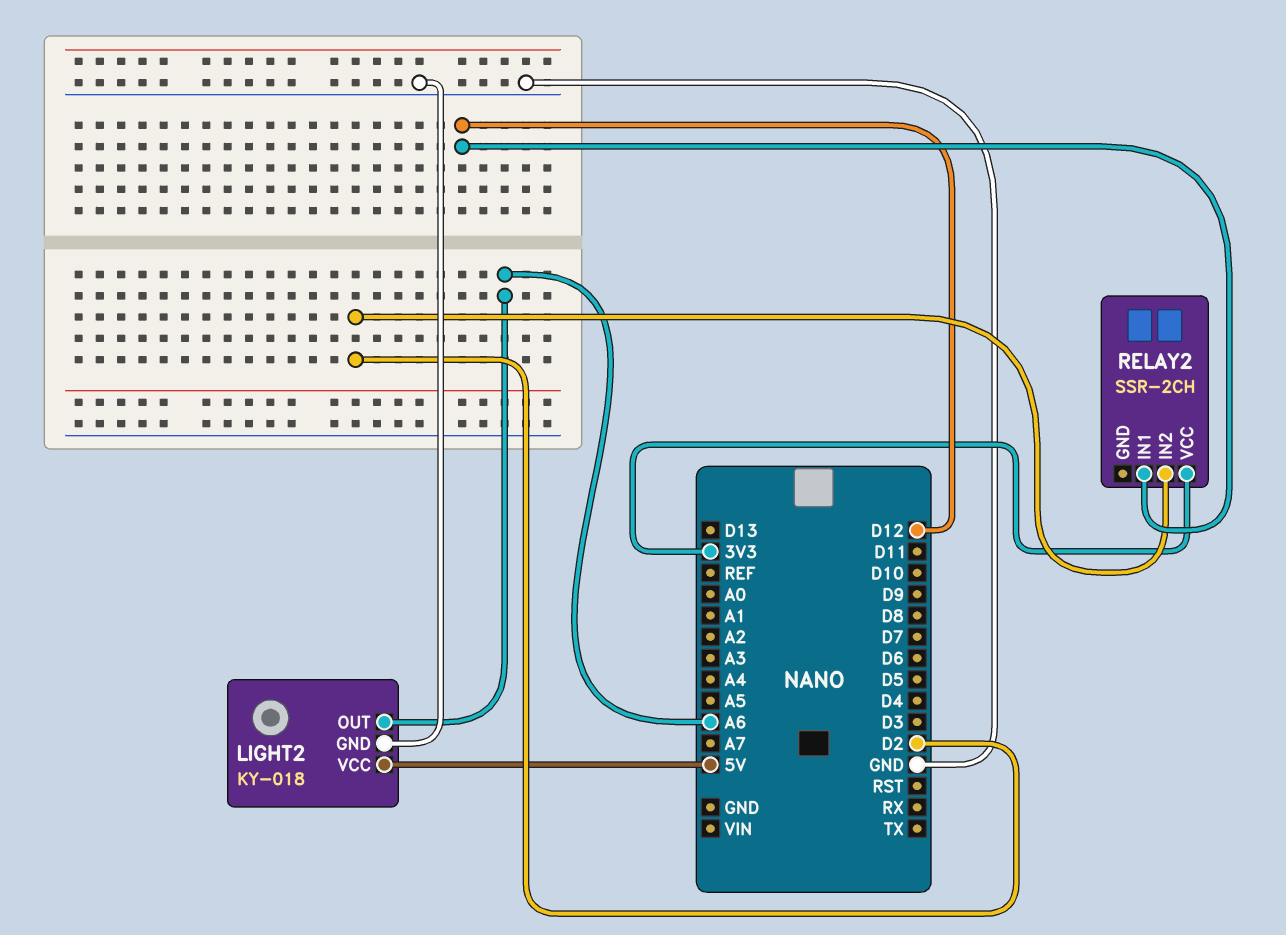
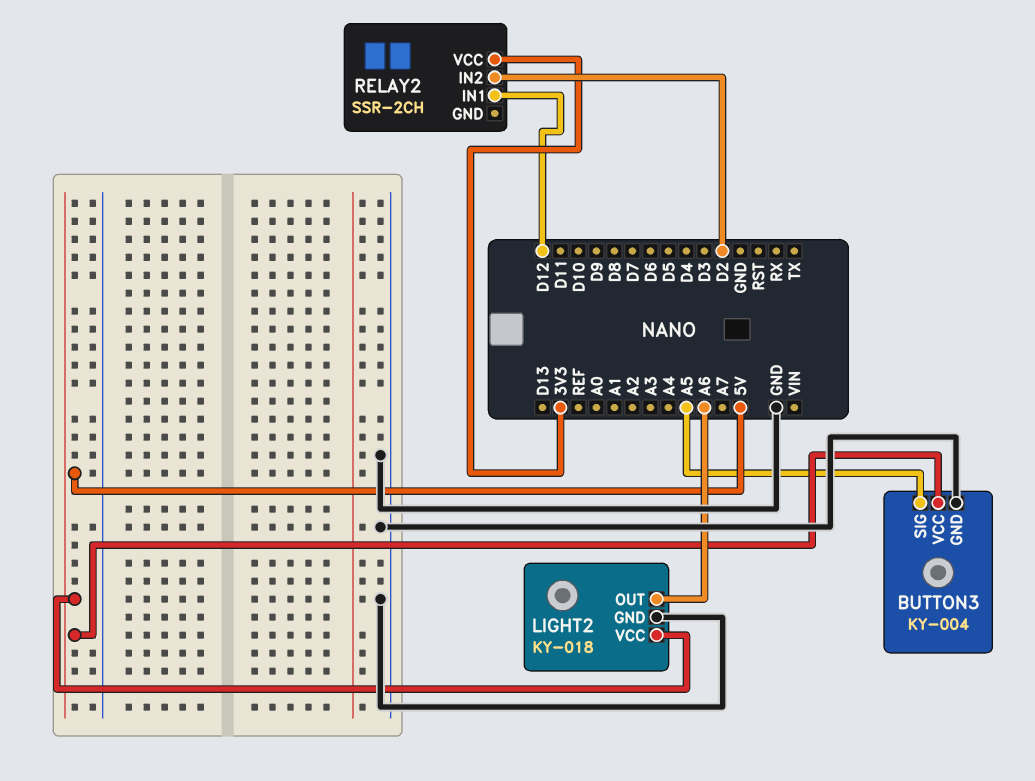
BUTTON3: none -> KY-004
BUTTON3 pin GND: none -> GND
BUTTON3 pin SIG: none -> A5
BUTTON3 pin VCC: none -> 5V

